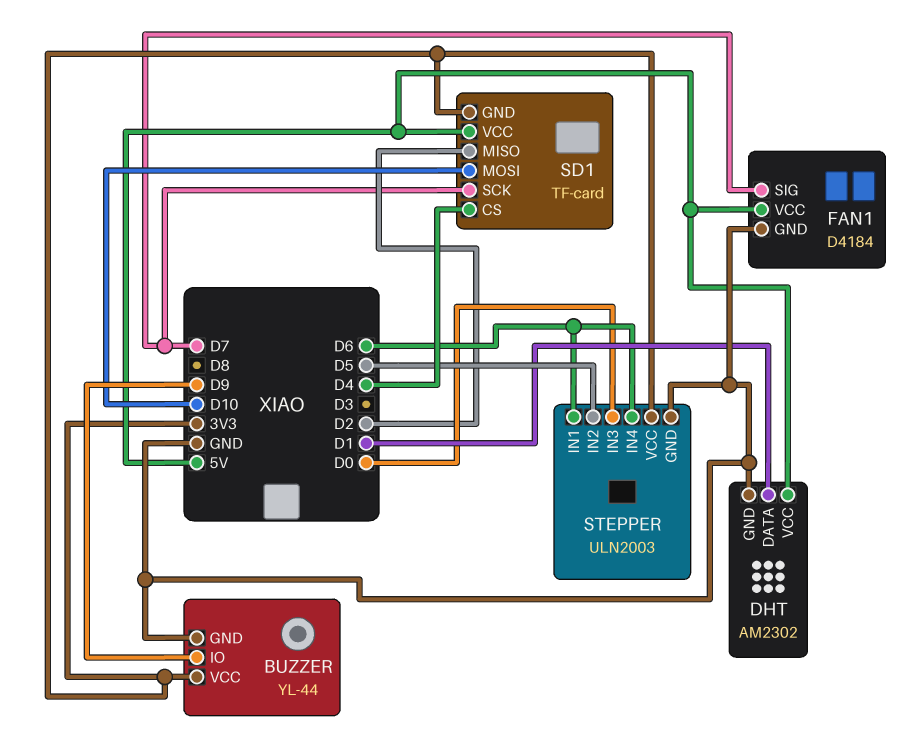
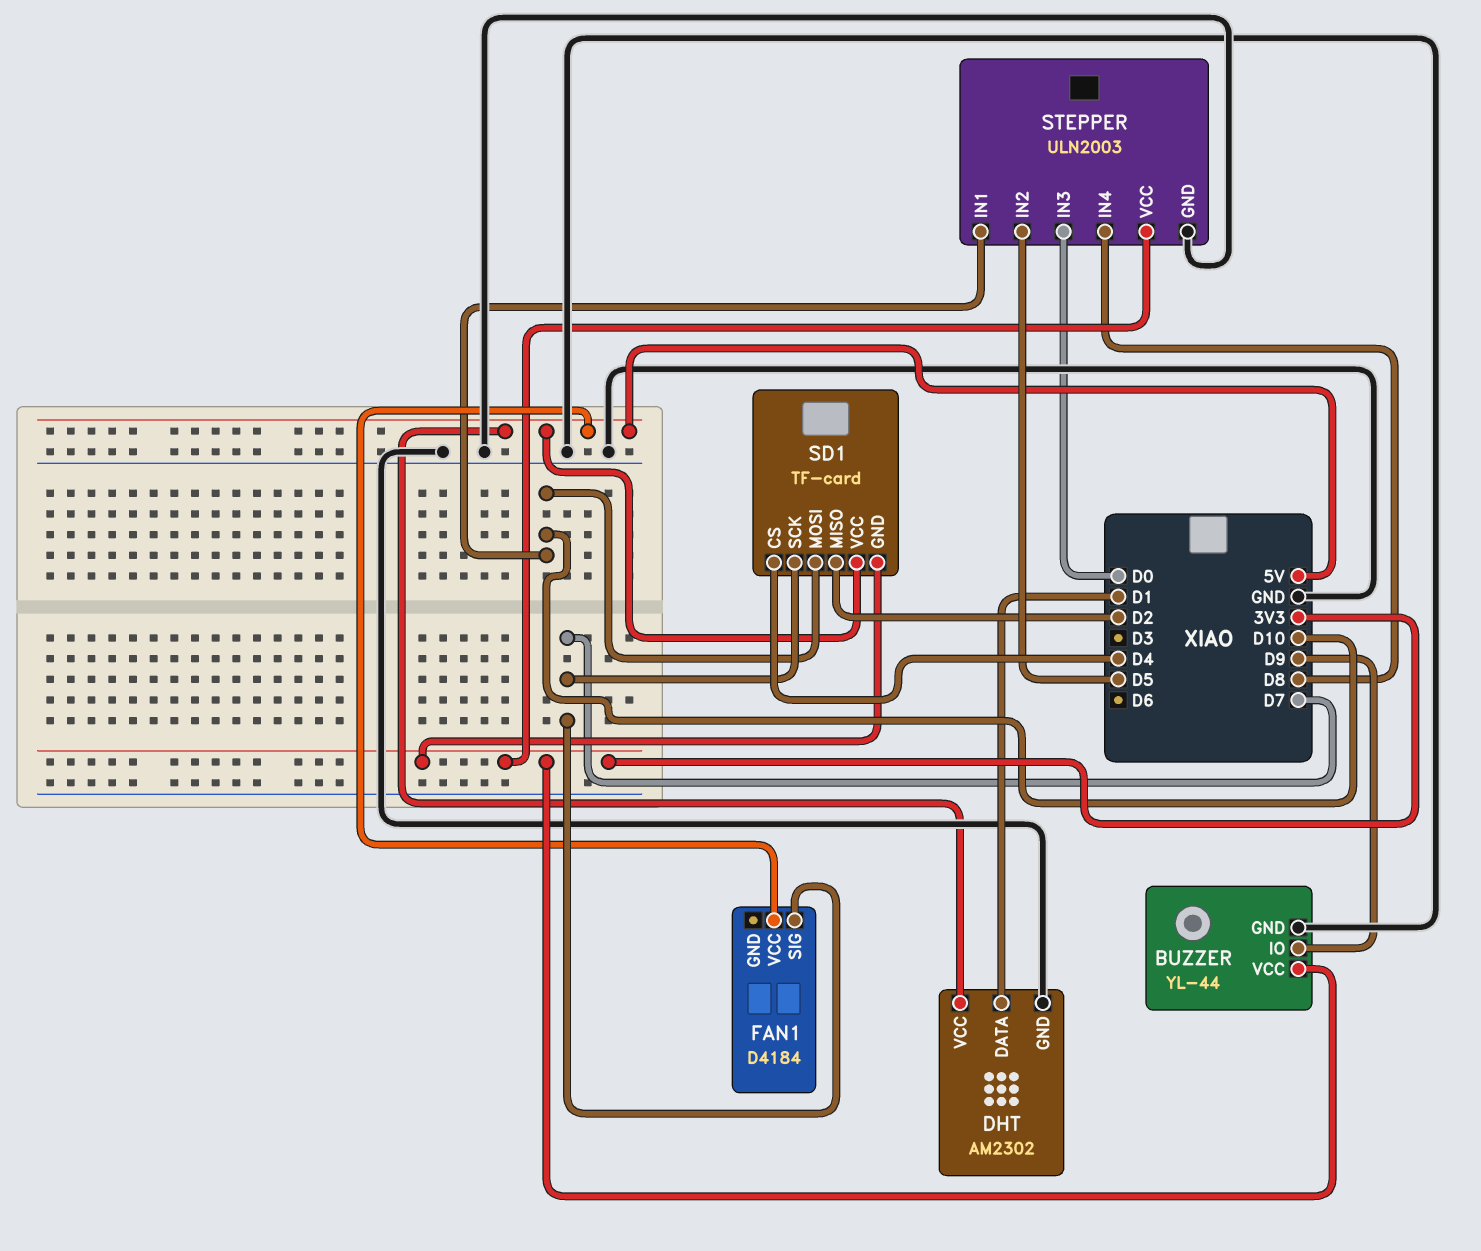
FAN1 pin GND: GND -> none
STEPPER pin IN1: D6 -> D10
STEPPER pin IN4: D6 -> D8

